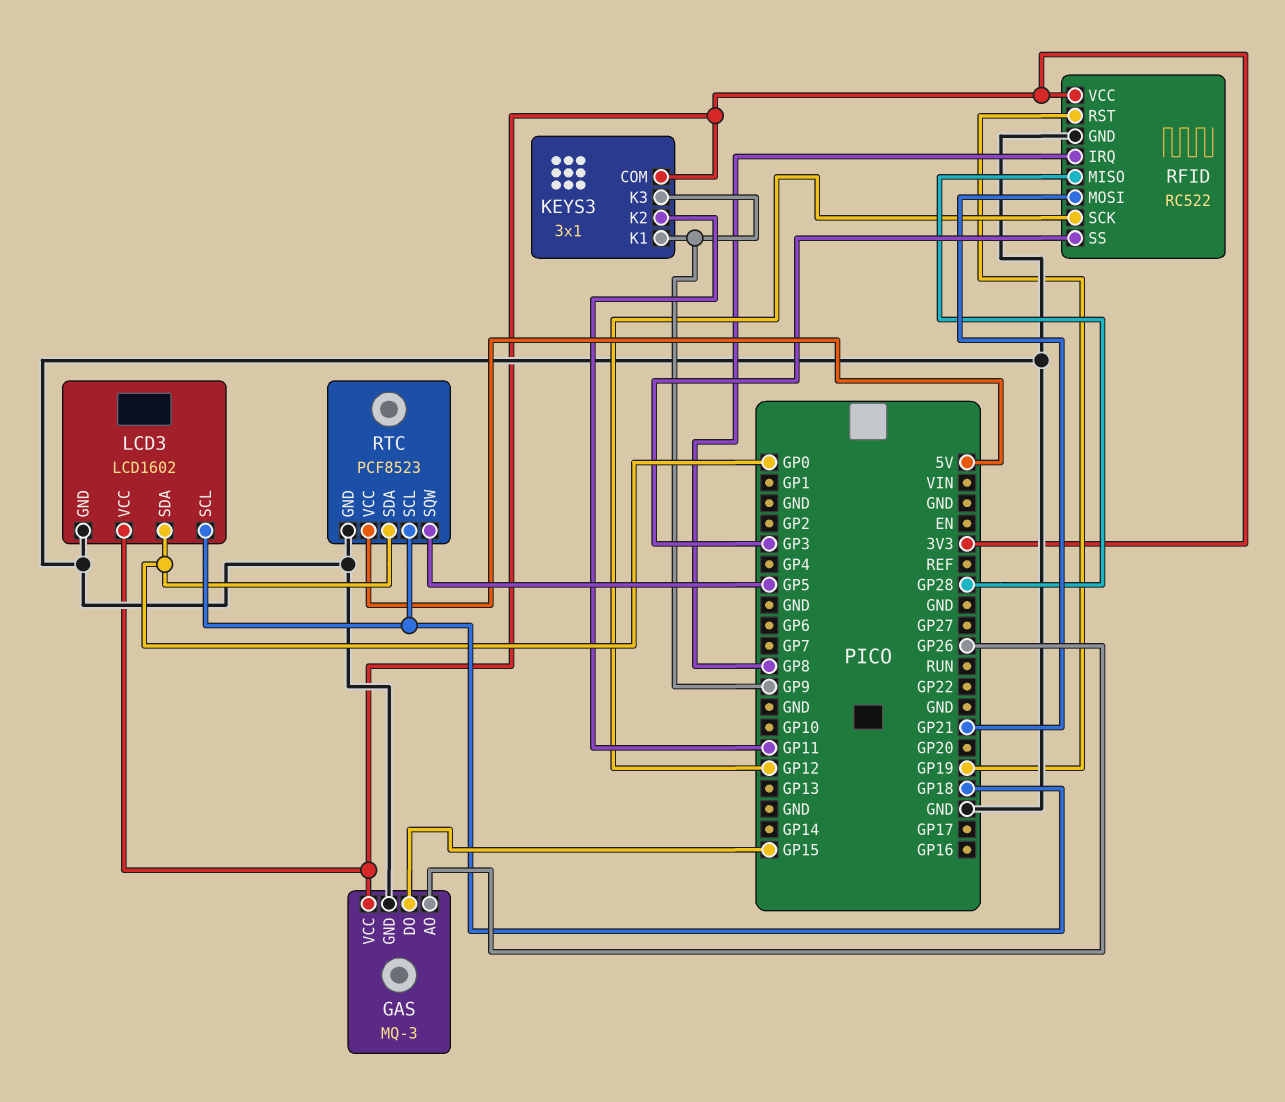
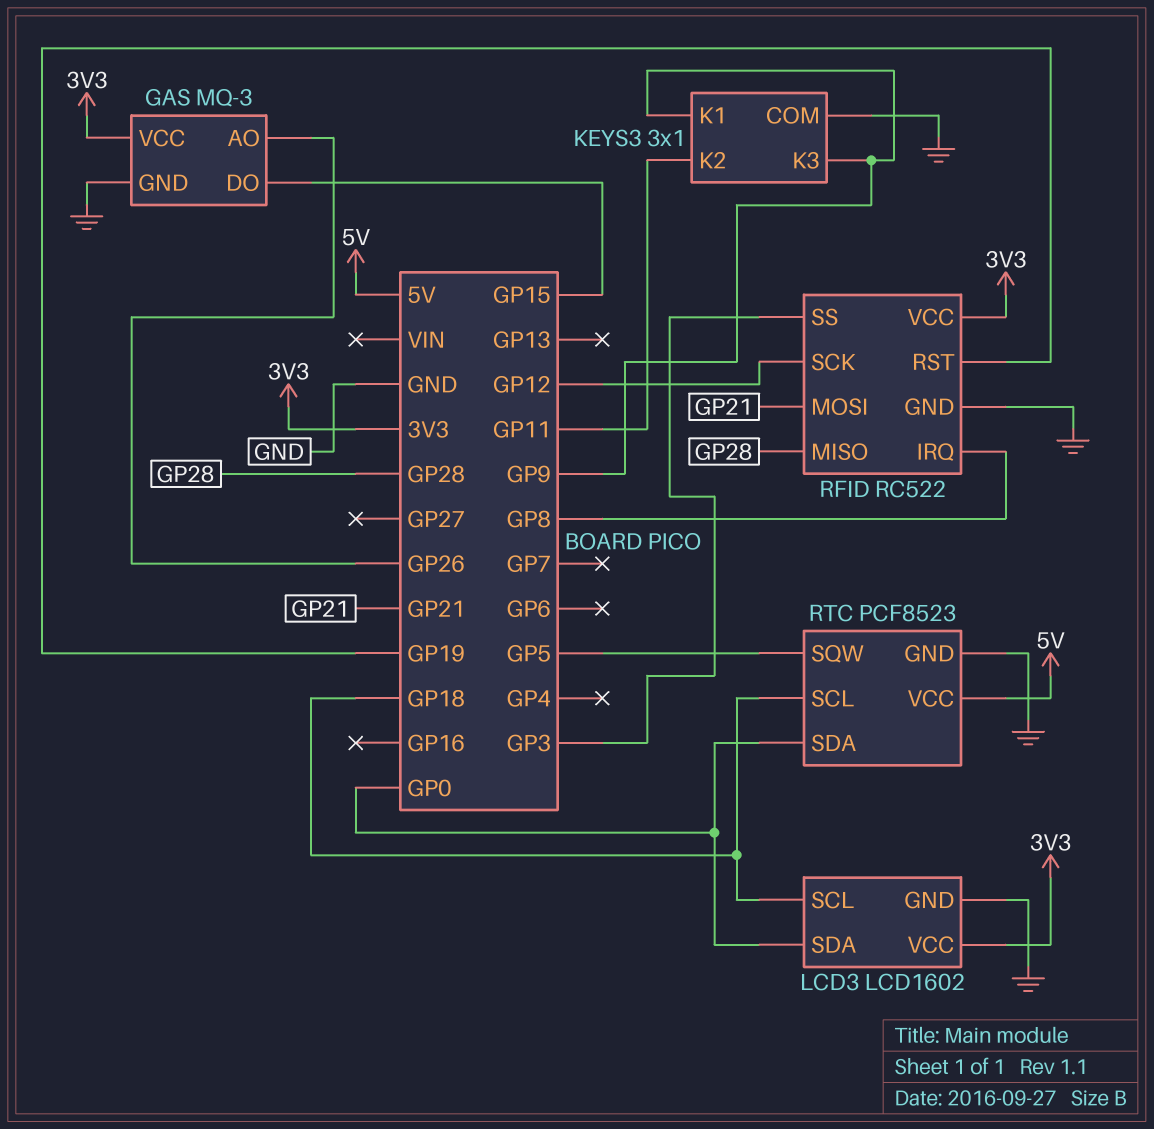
KEYS3 pin COM: 3V3 -> GND

